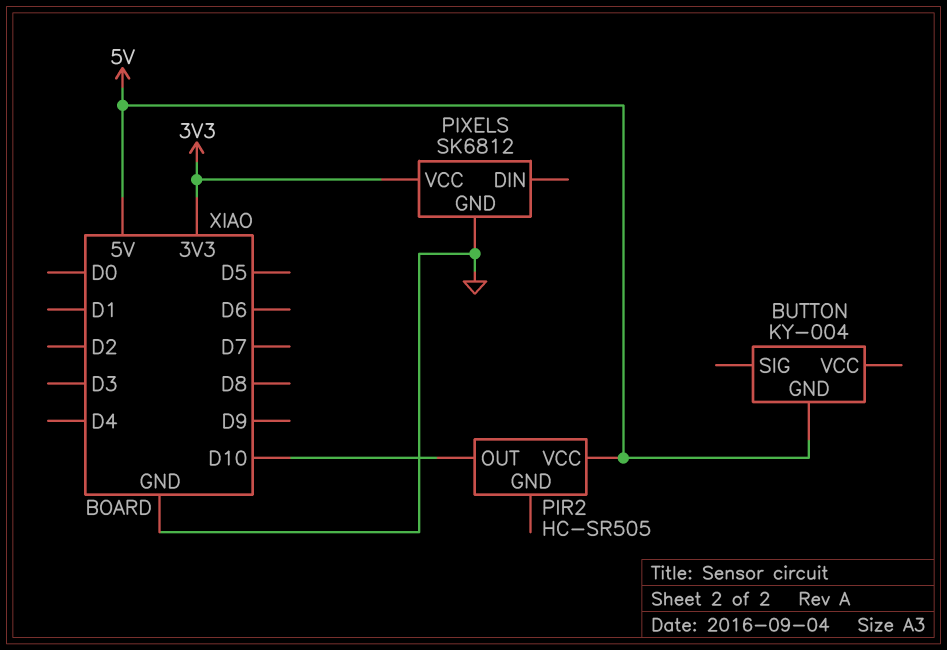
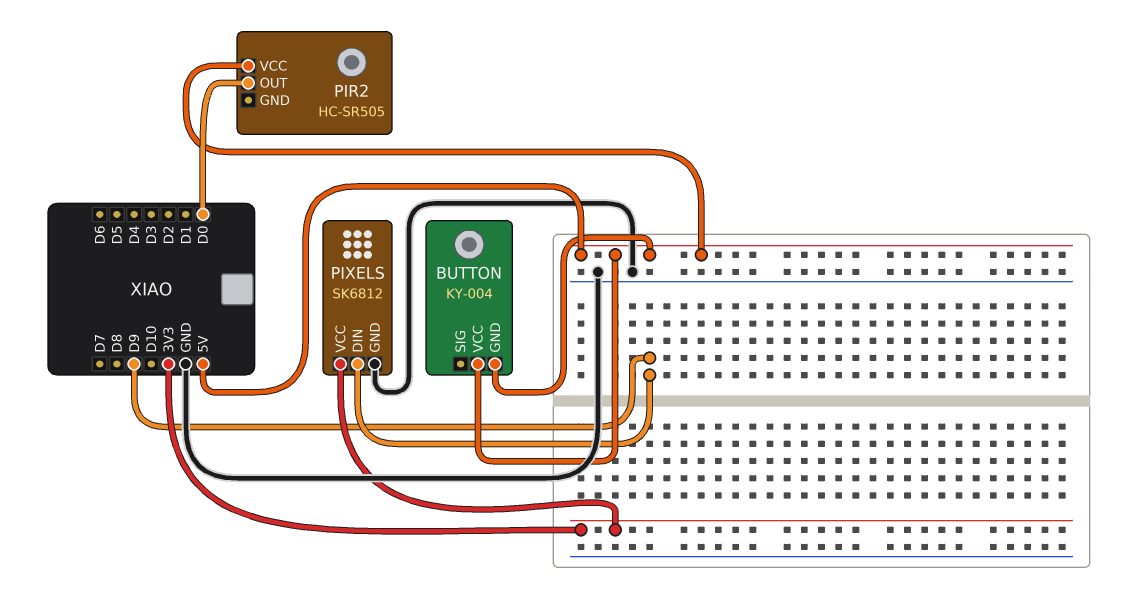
BUTTON pin VCC: none -> 5V
PIR2 pin OUT: D10 -> D0
PIXELS pin DIN: none -> D9

